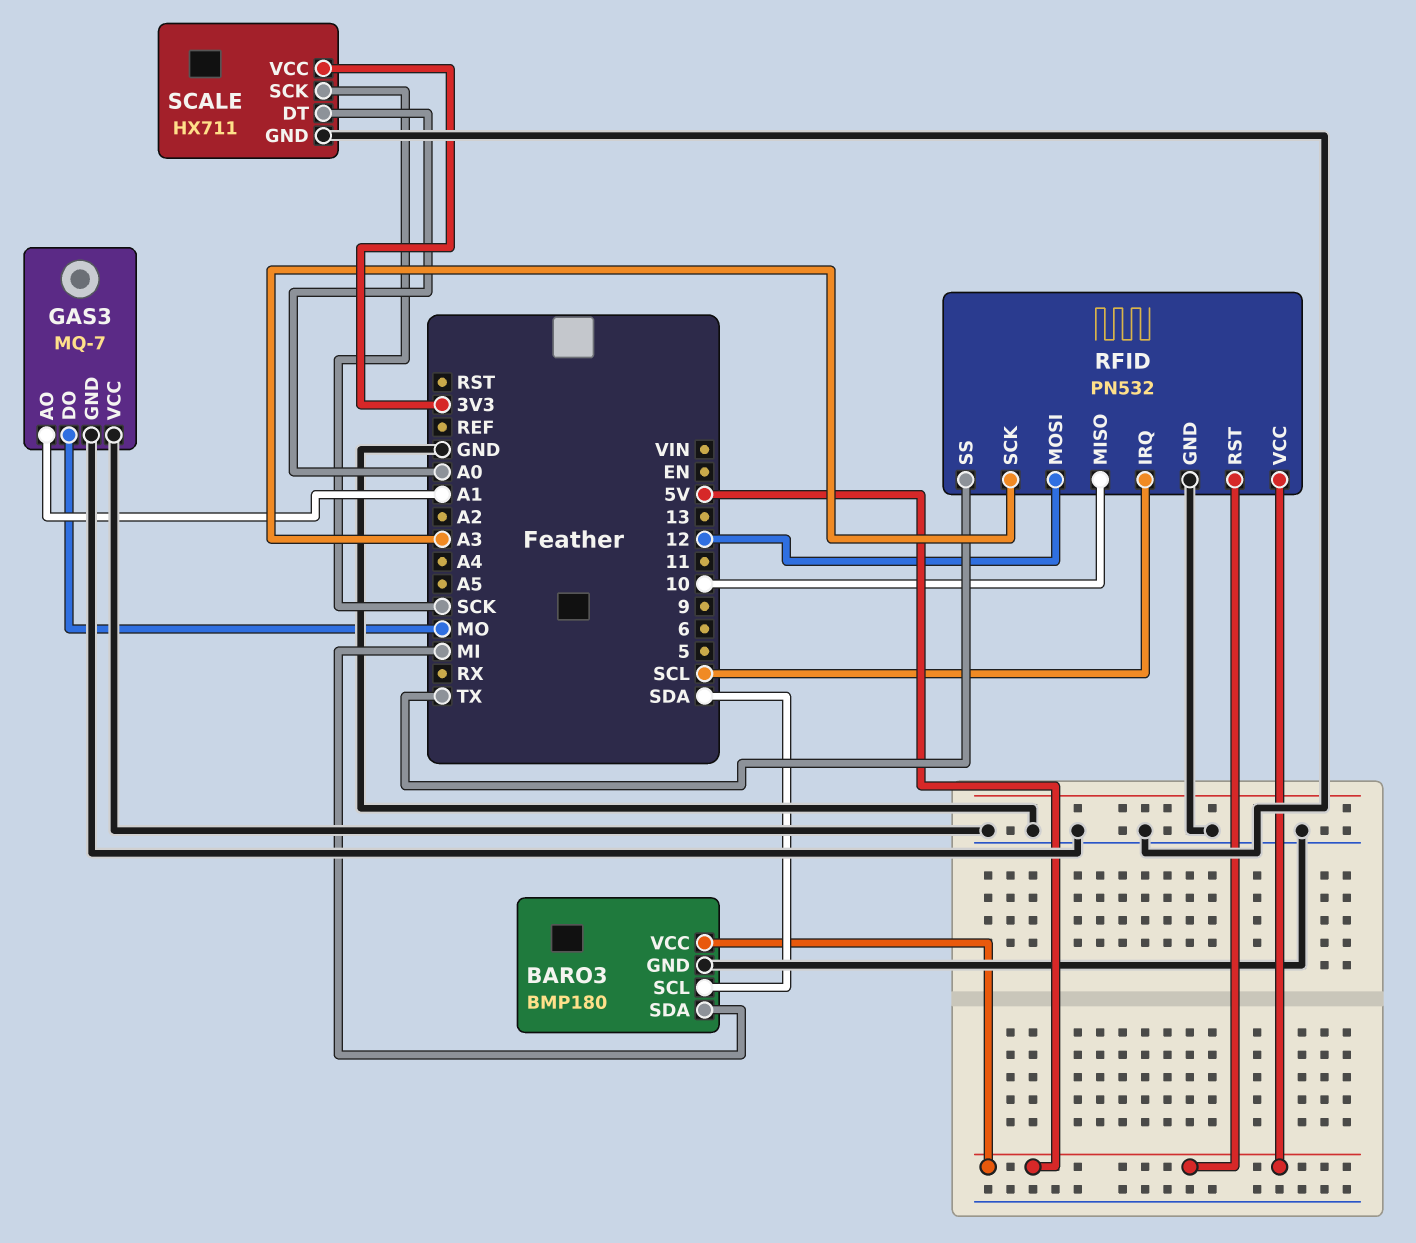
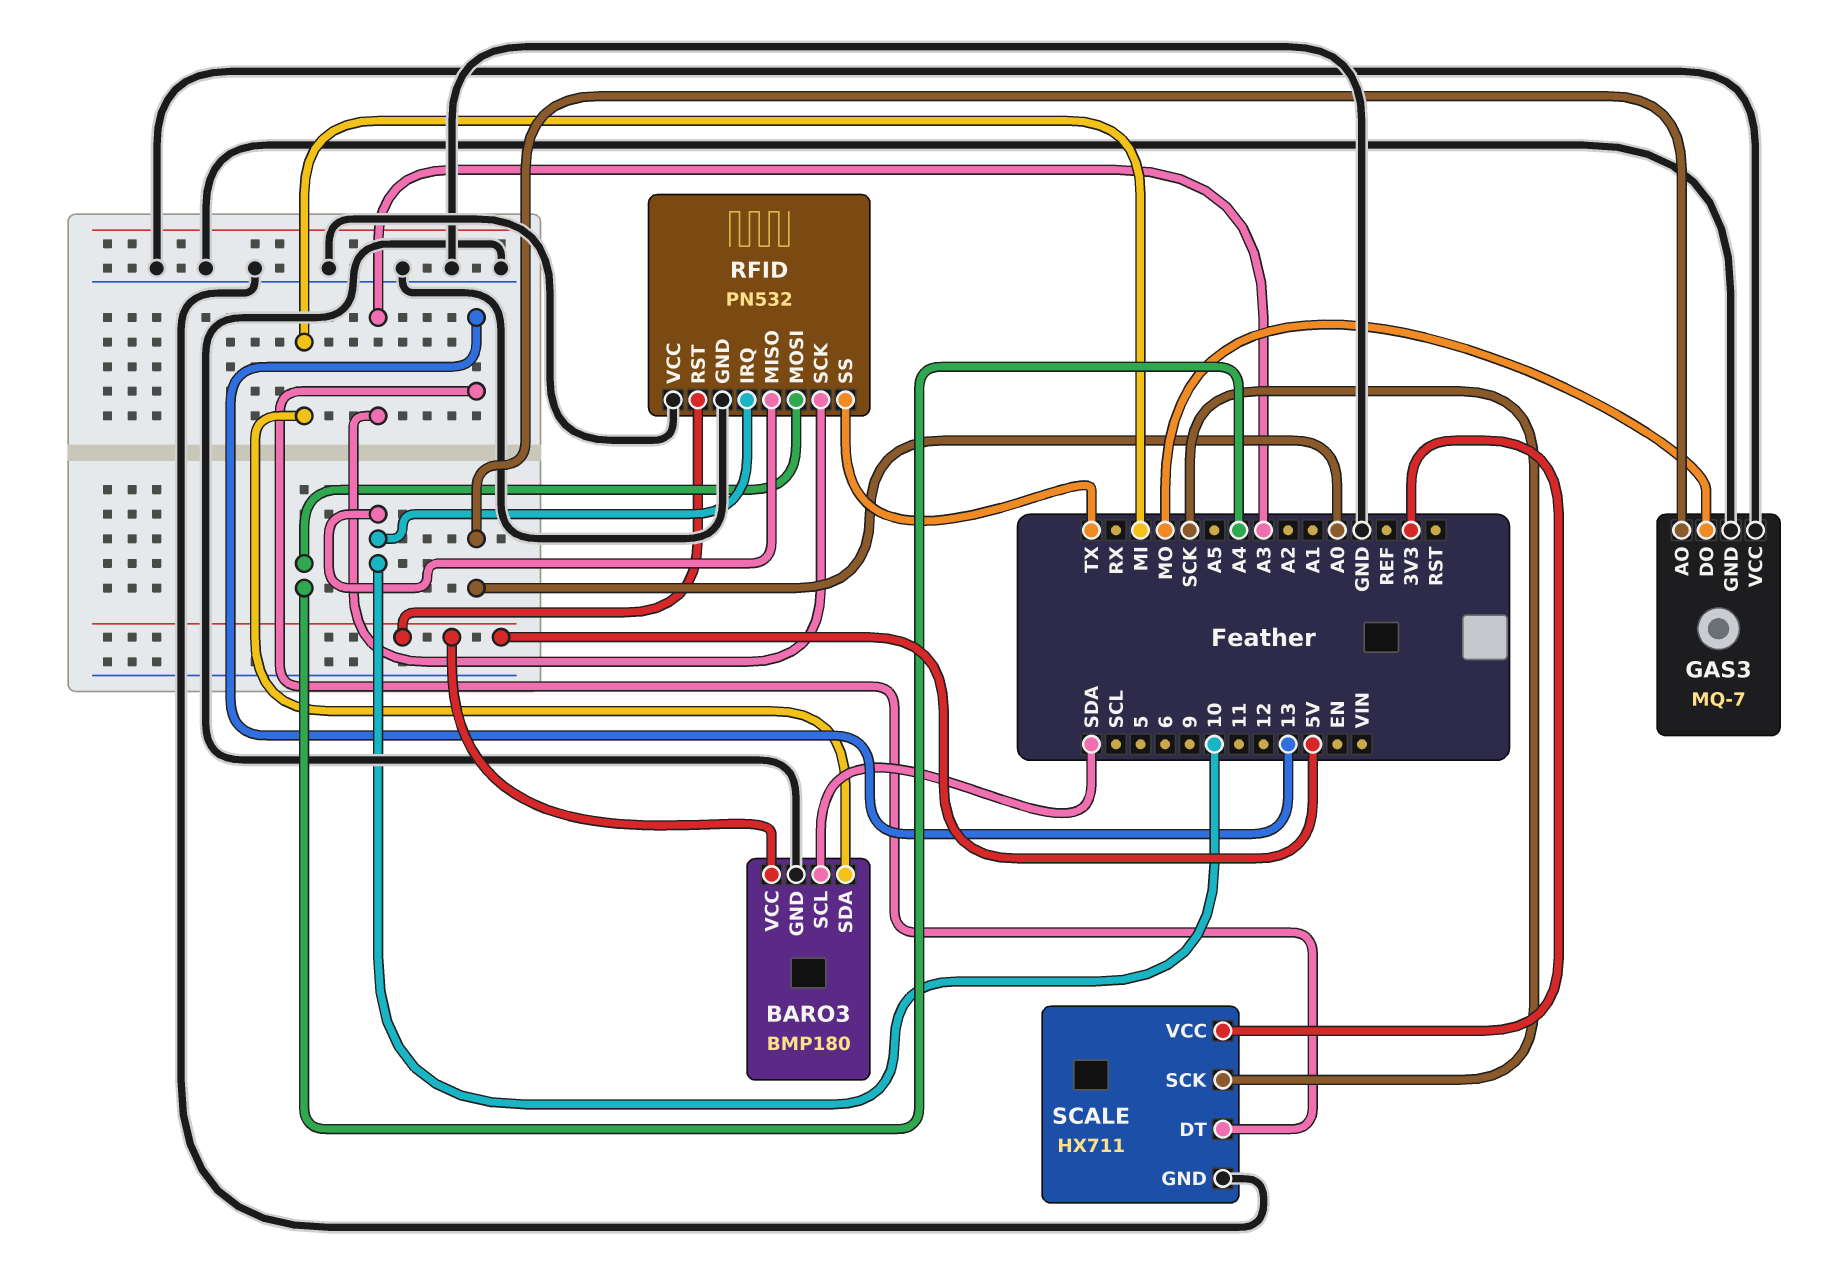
GAS3 pin AO: A1 -> A0
RFID pin IRQ: SCL -> 10
RFID pin MOSI: 12 -> A4
RFID pin VCC: 5V -> GND
SCALE pin DT: A0 -> 13

